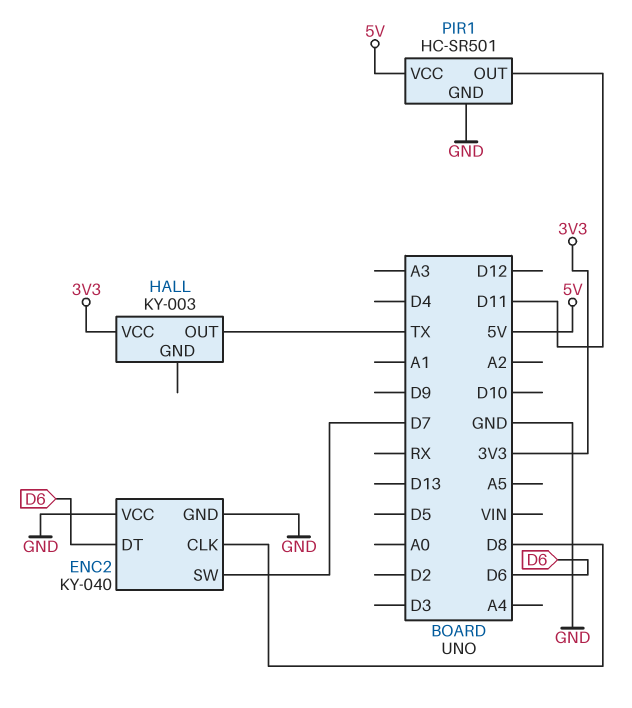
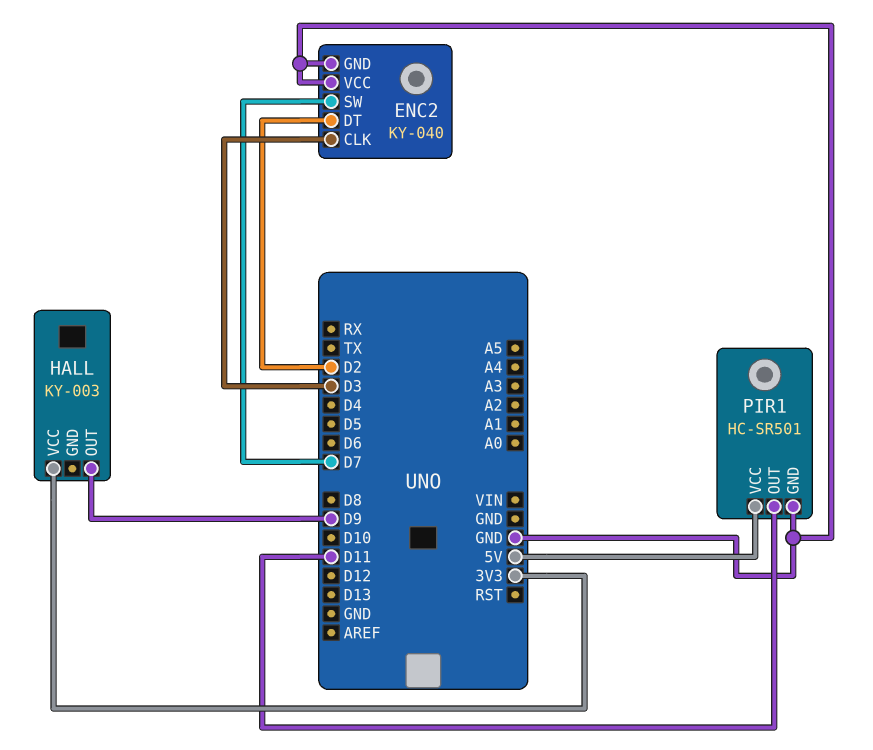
ENC2 pin CLK: D8 -> D3
ENC2 pin DT: D6 -> D2
HALL pin OUT: TX -> D9

